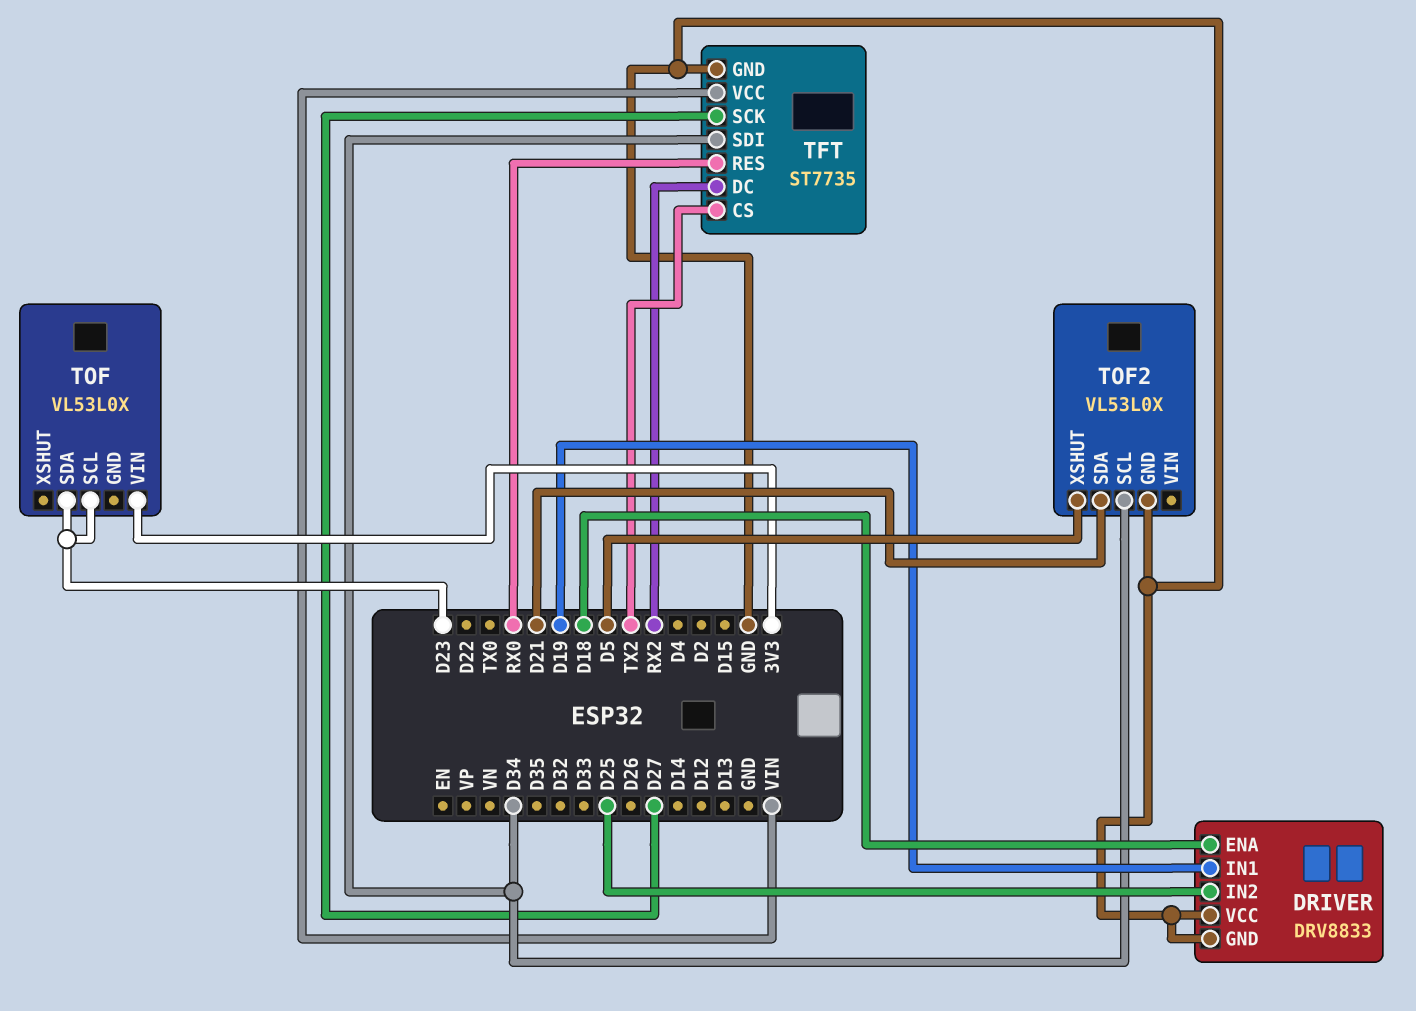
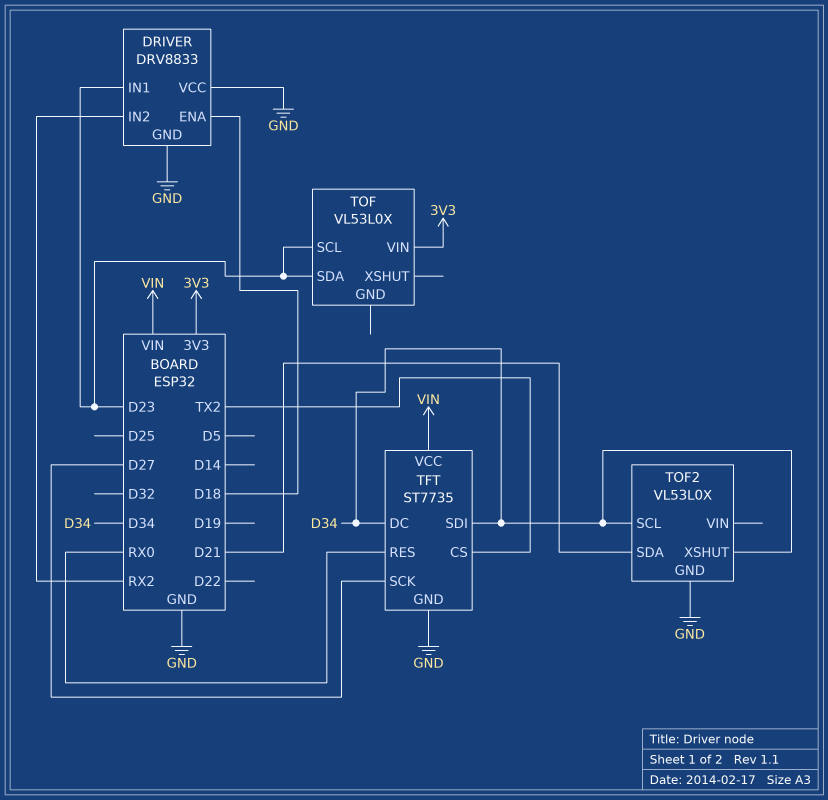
DRIVER pin IN1: D19 -> D23
DRIVER pin IN2: D25 -> RX2
TFT pin DC: RX2 -> D34
TOF2 pin XSHUT: D5 -> D34

